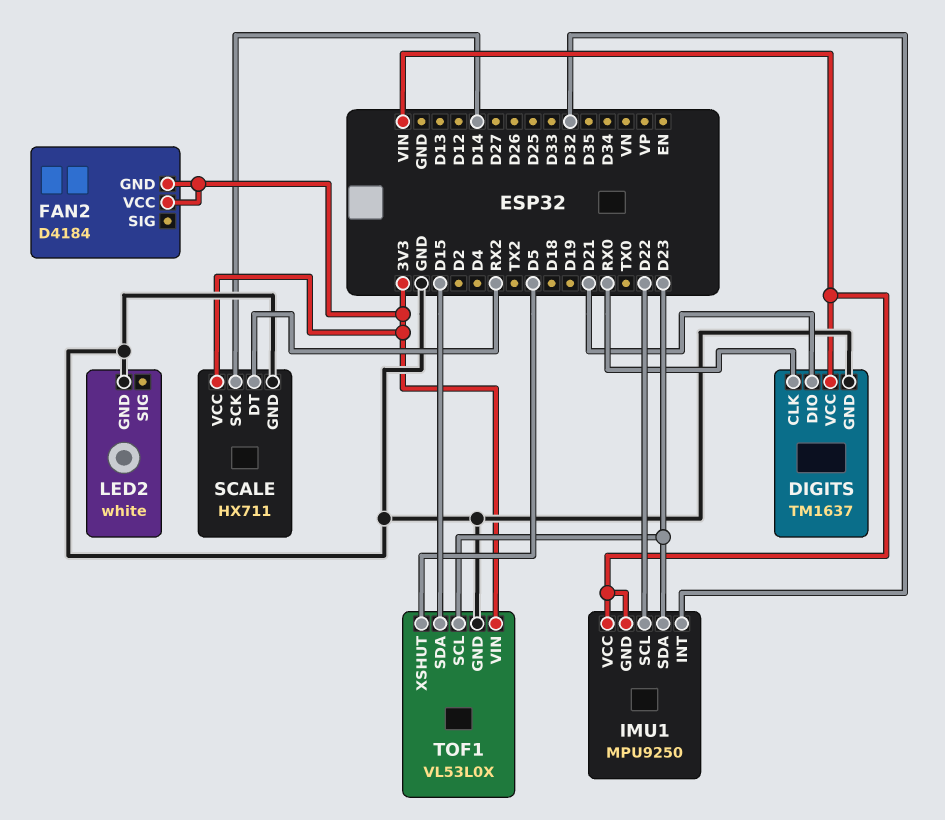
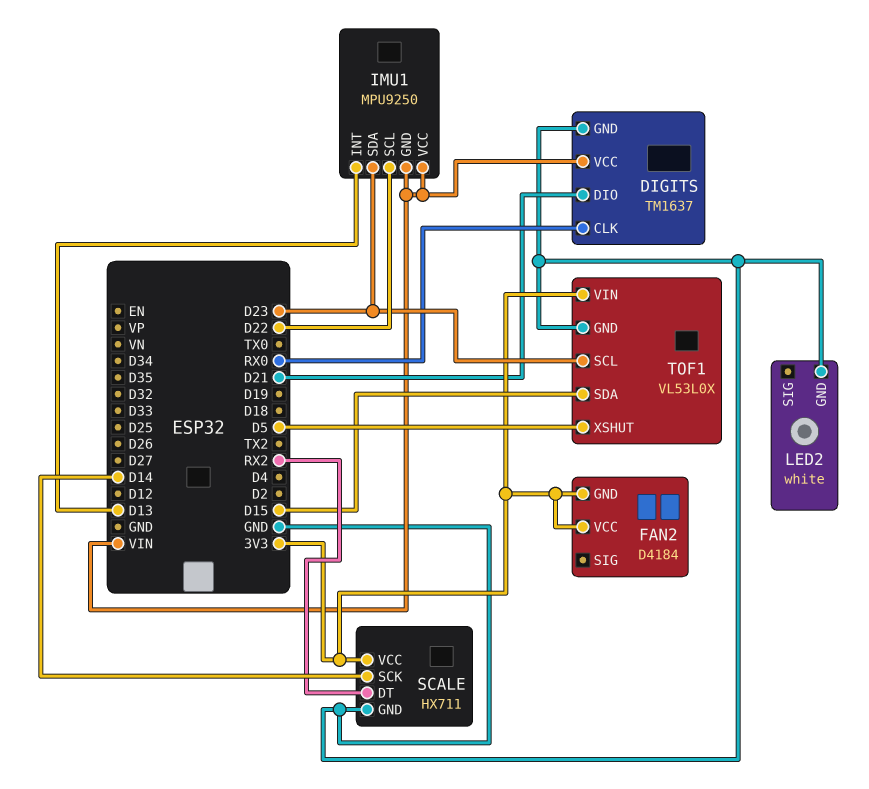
IMU1 pin INT: D32 -> D13

